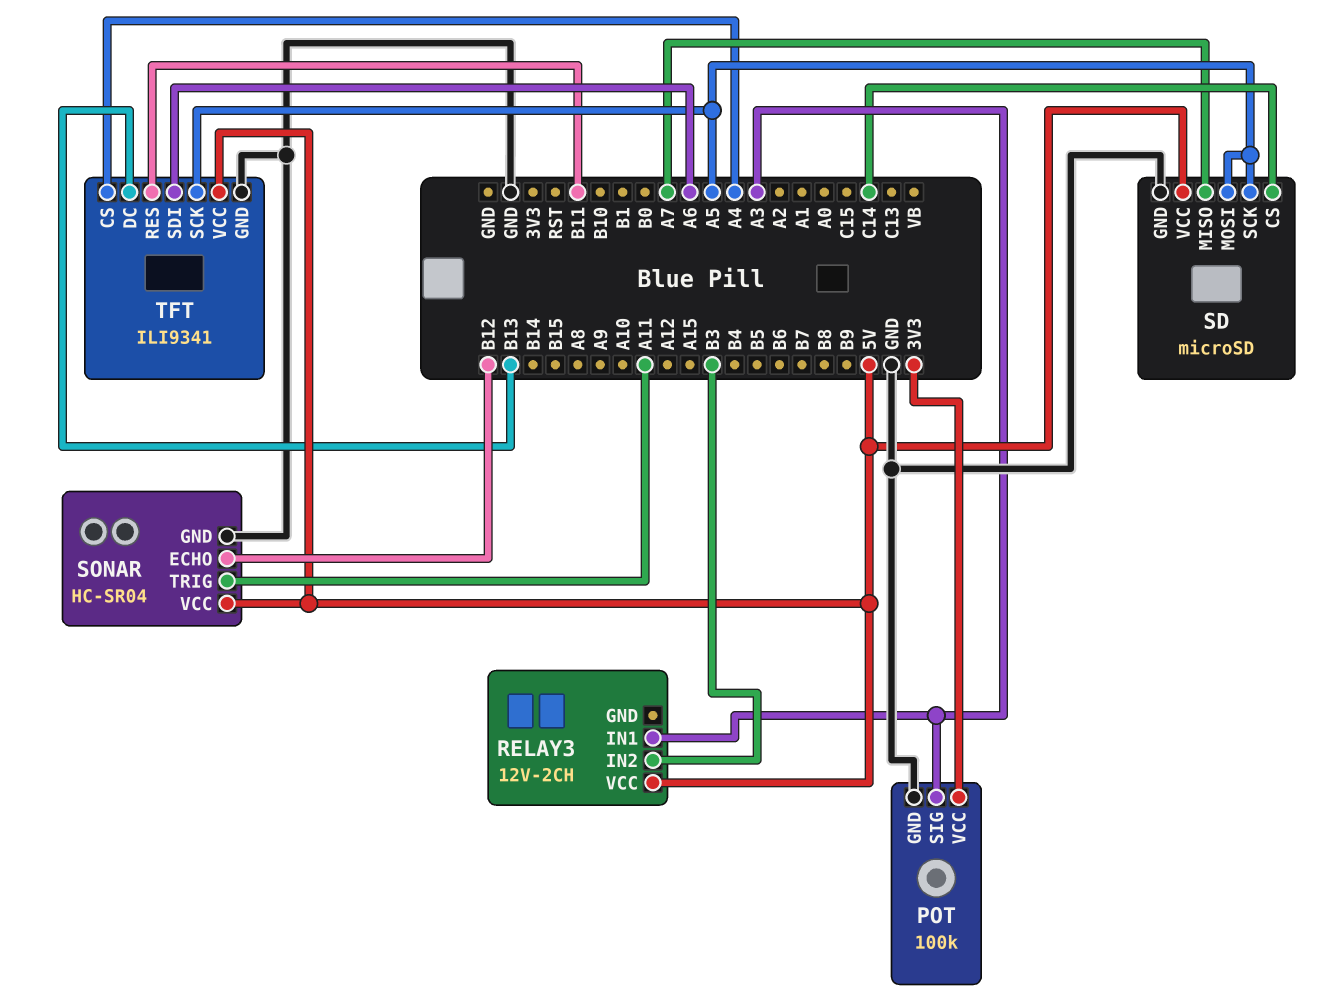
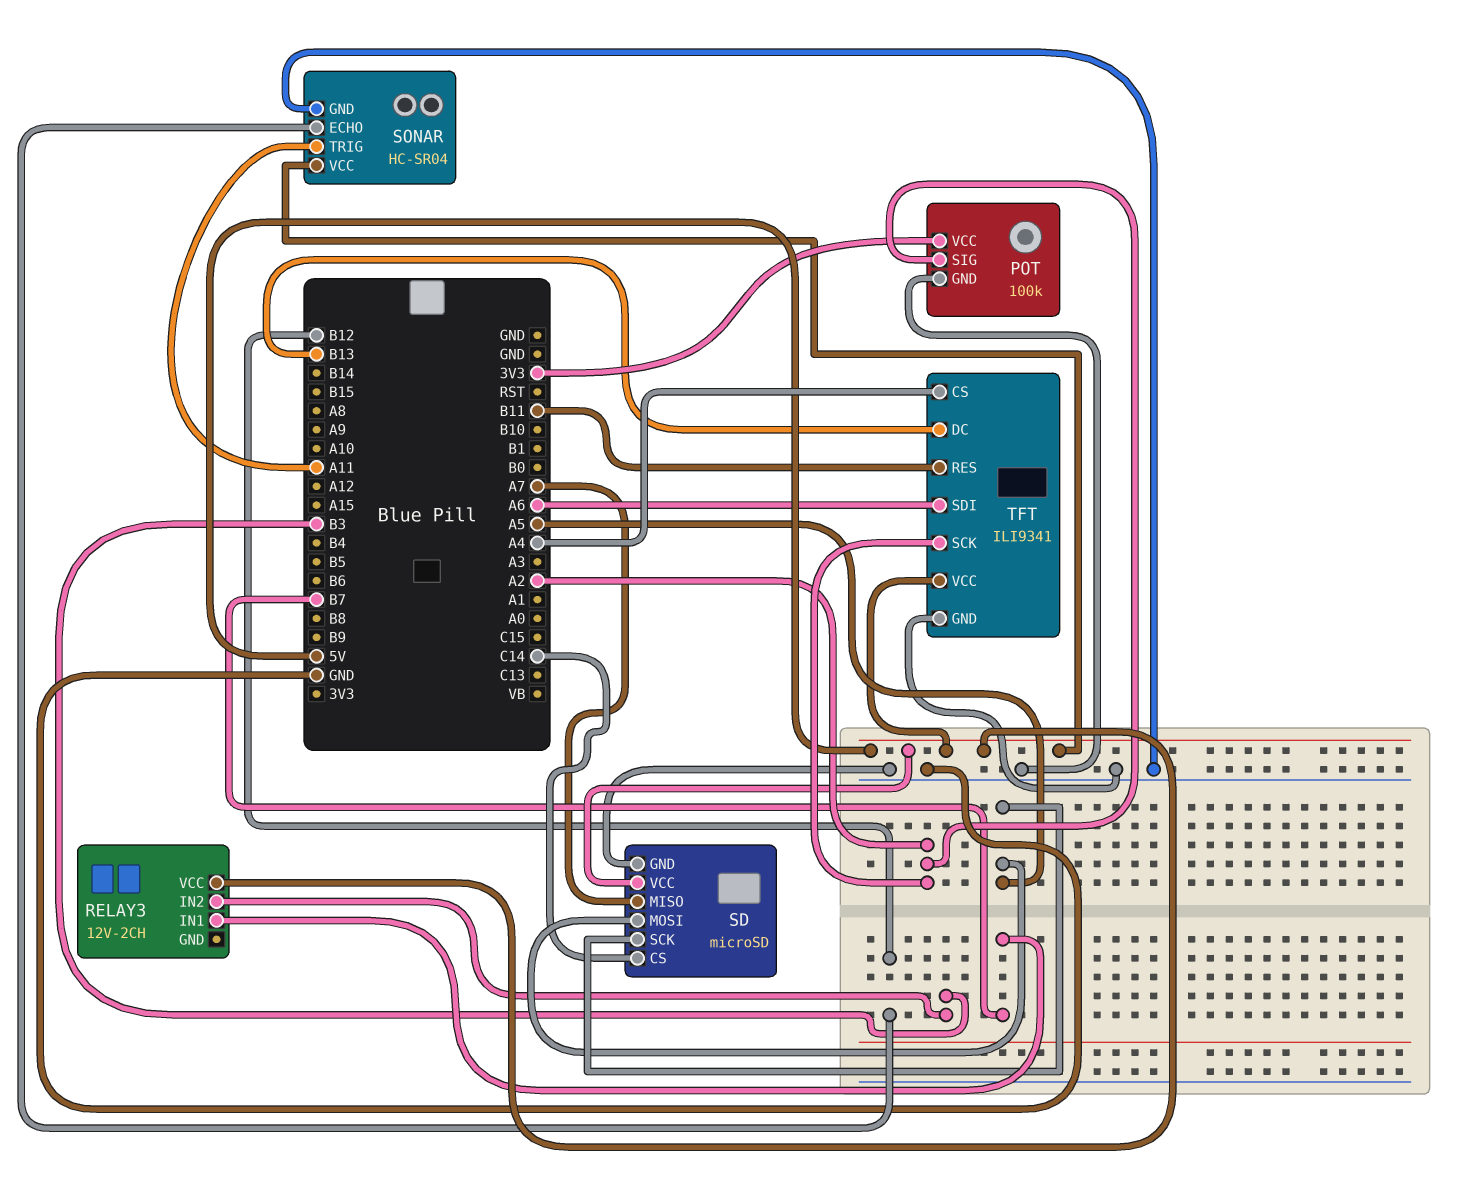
POT pin SIG: A3 -> A2
RELAY3 pin IN1: A3 -> B7
TFT pin SCK: A5 -> A2

